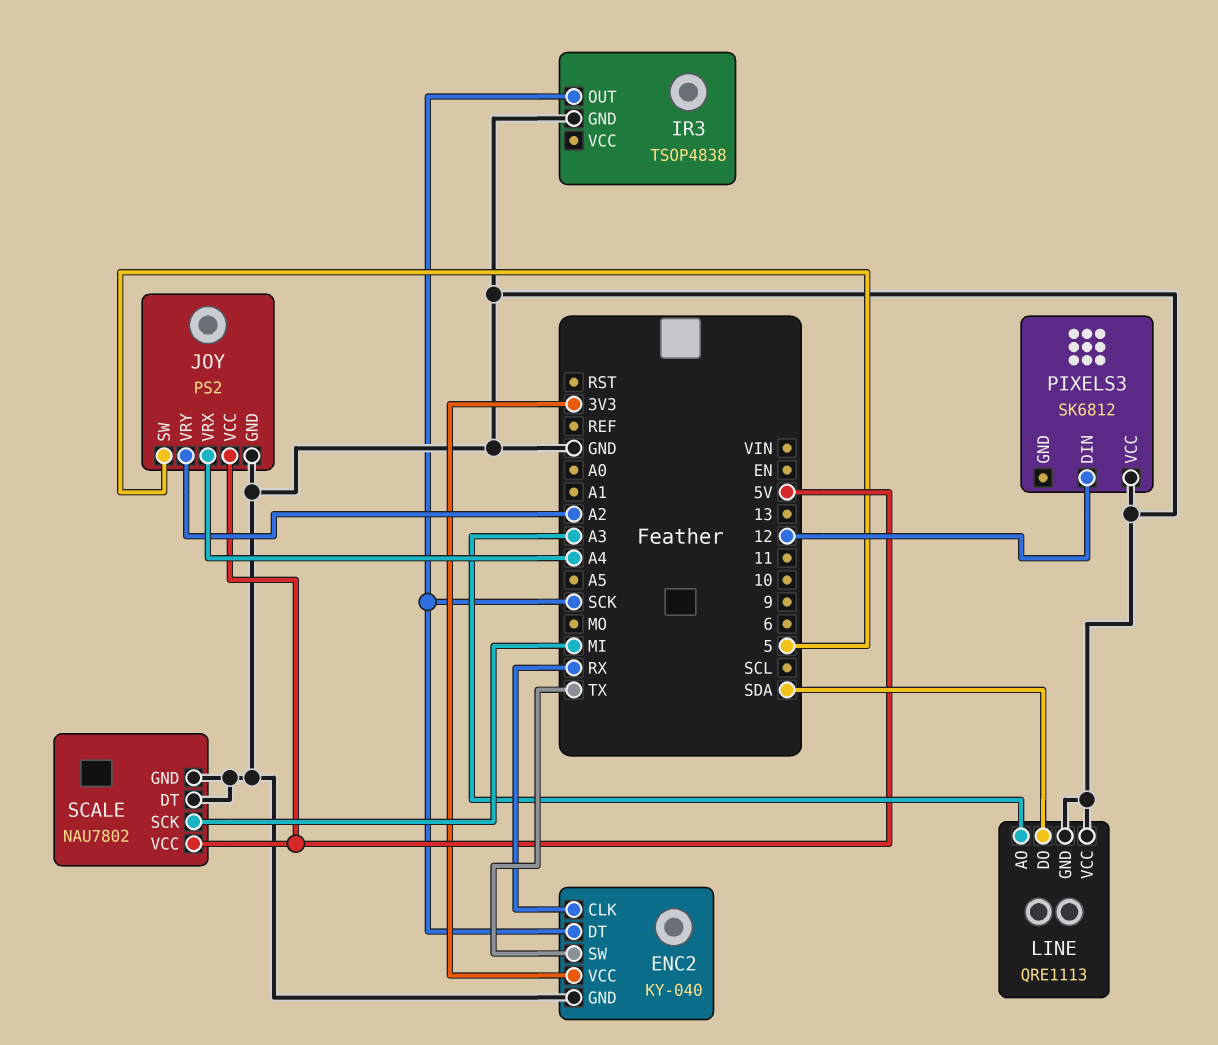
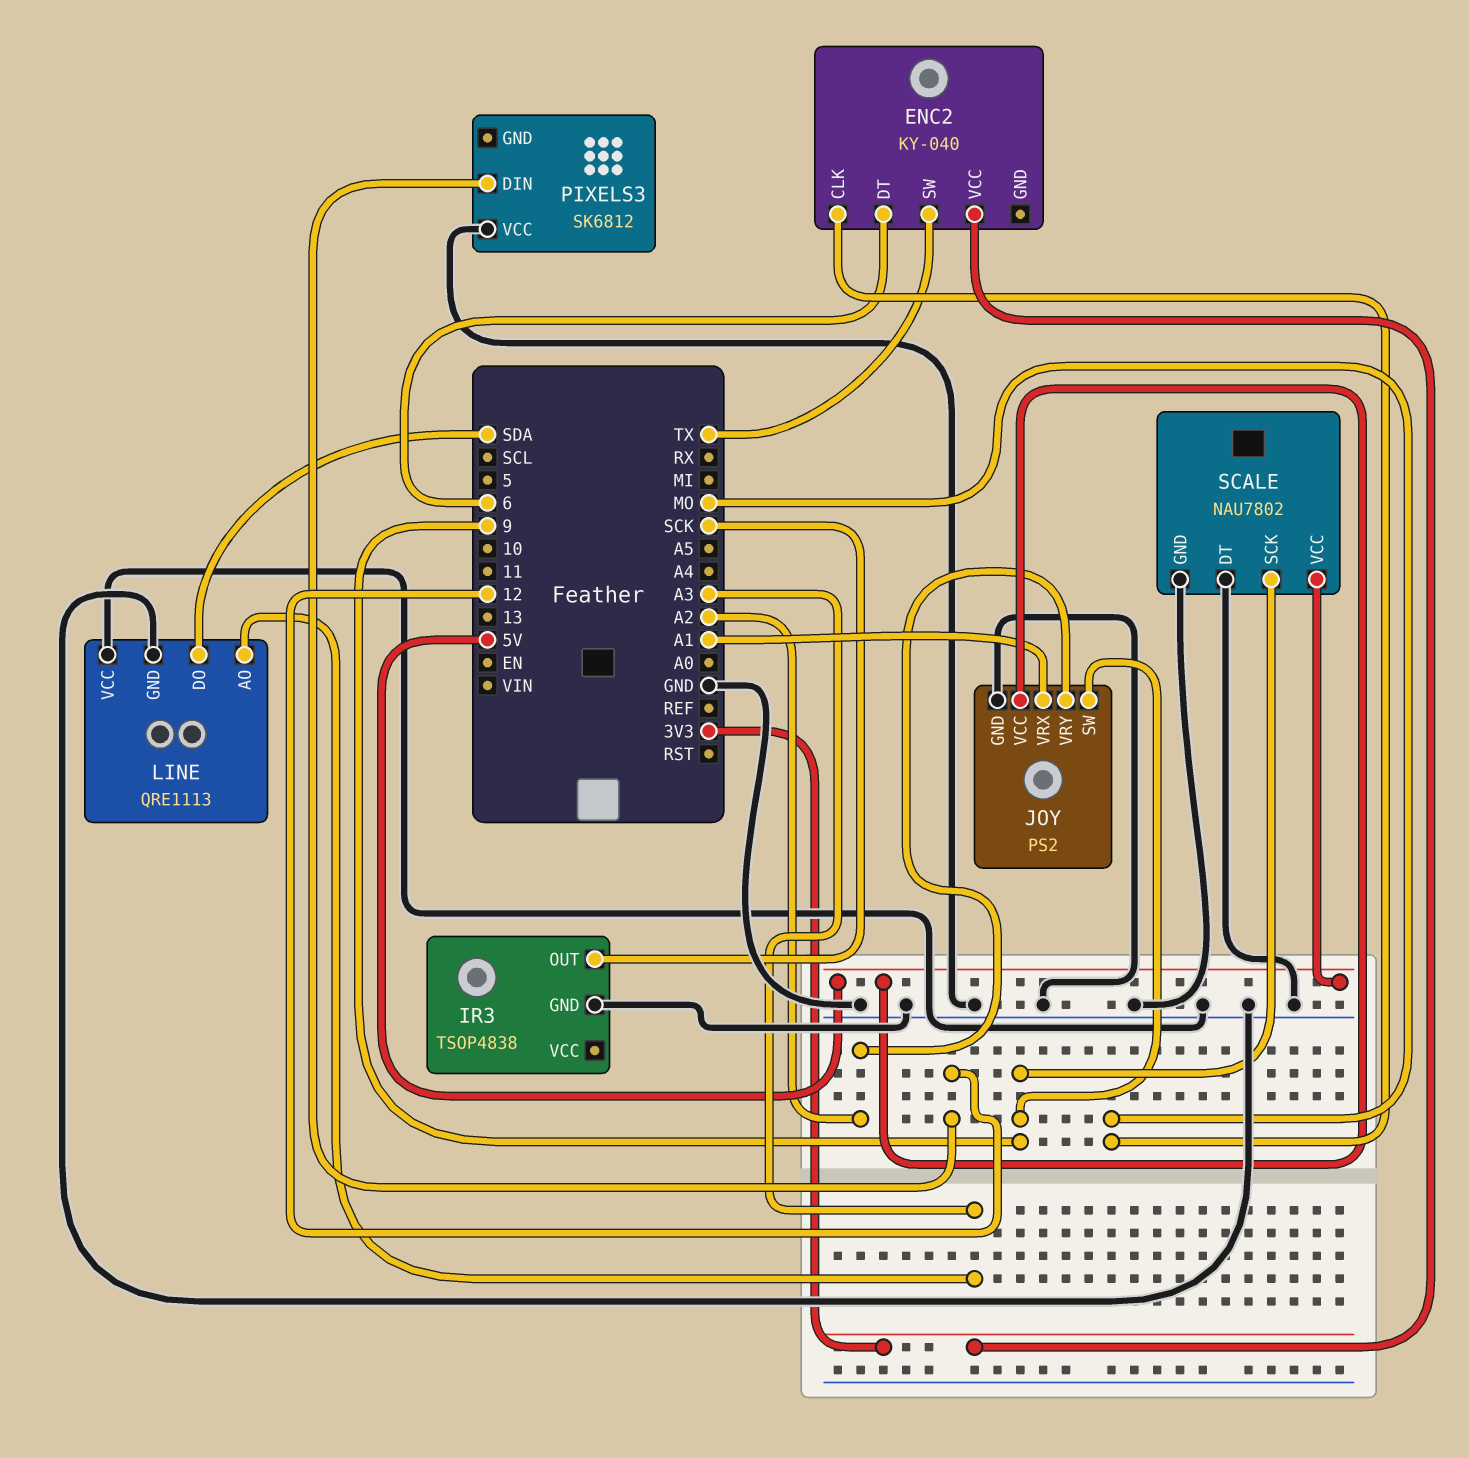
ENC2 pin CLK: RX -> MO
ENC2 pin DT: SCK -> 6
ENC2 pin GND: GND -> none
JOY pin SW: 5 -> 9
JOY pin VRX: A4 -> A1
SCALE pin SCK: MI -> 9

